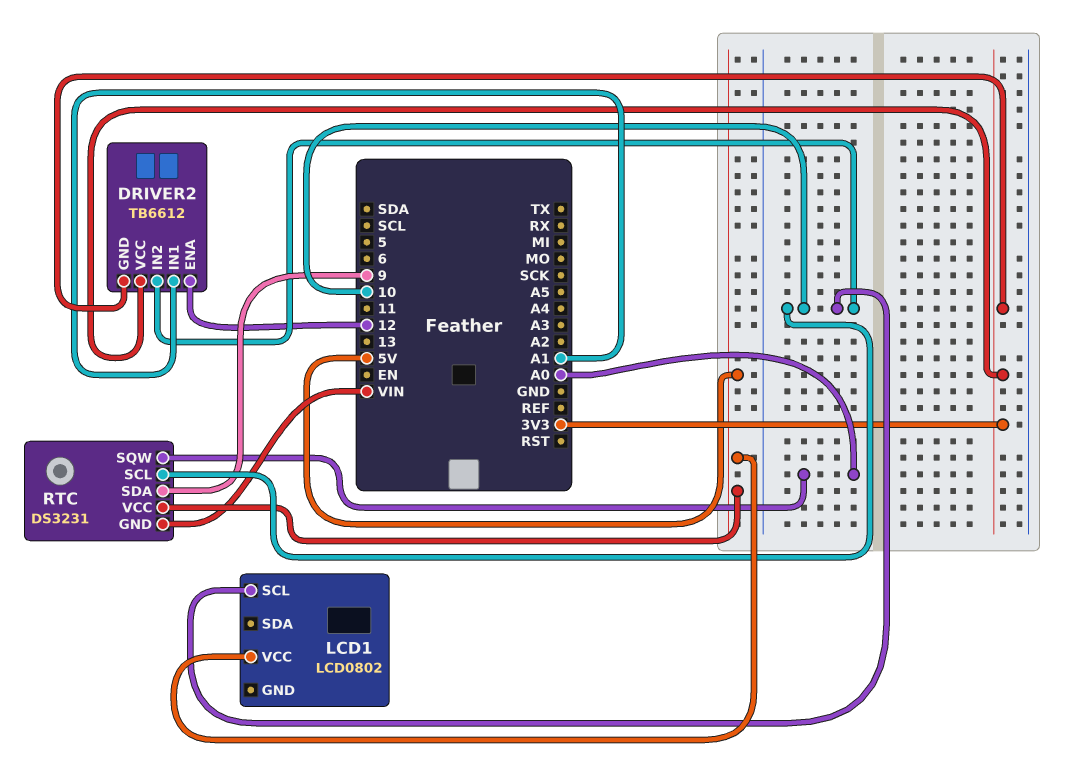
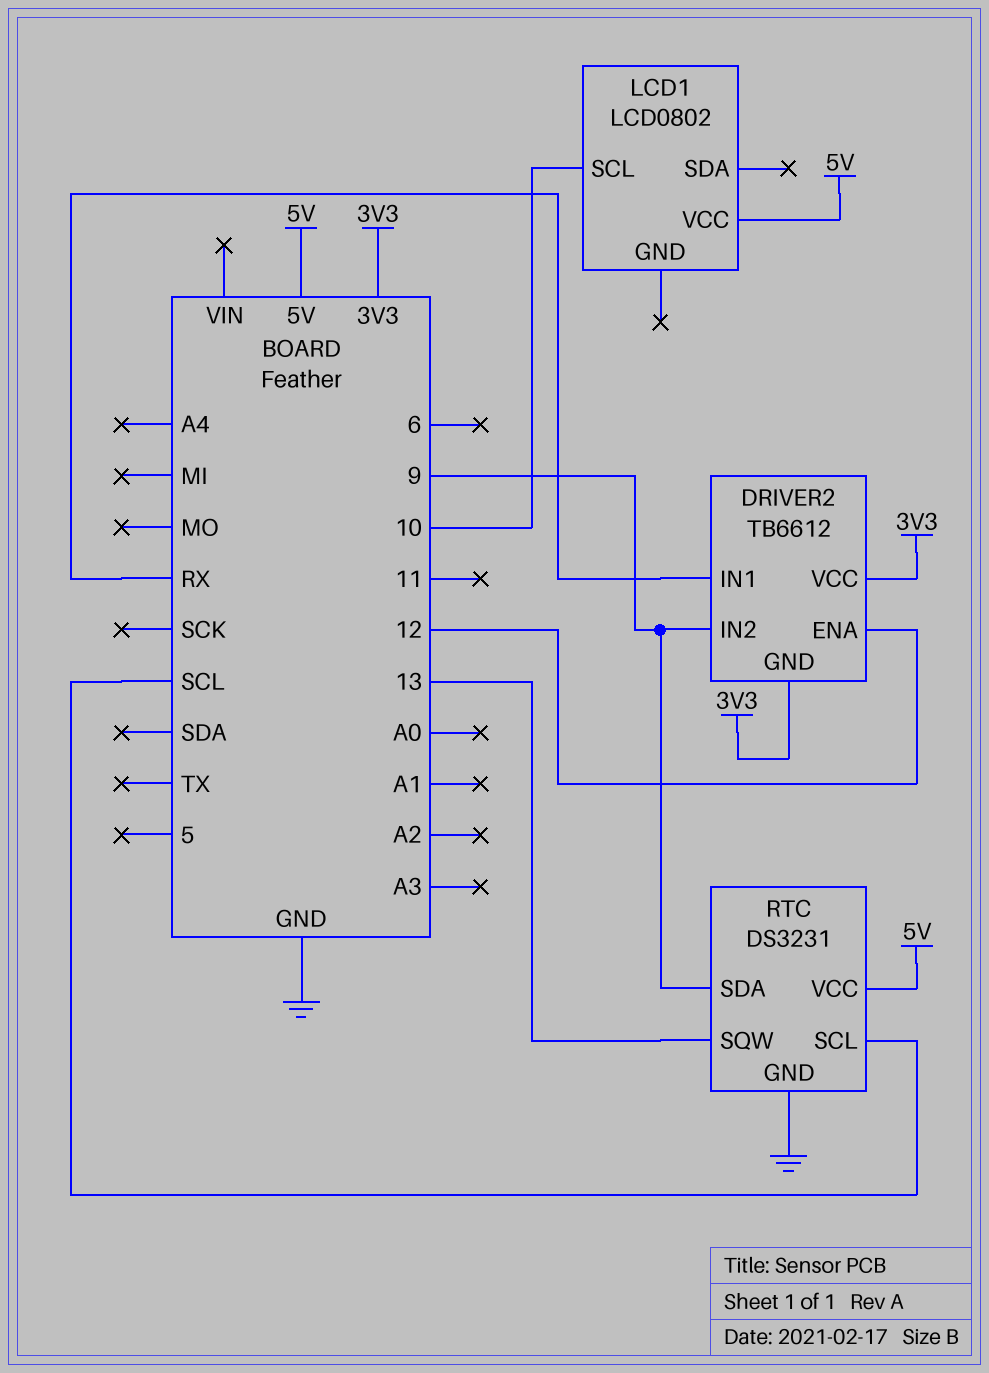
DRIVER2 pin IN1: A1 -> RX
DRIVER2 pin IN2: 10 -> 9
RTC pin GND: VIN -> GND
RTC pin SCL: 10 -> SCL
RTC pin SQW: A0 -> 13

